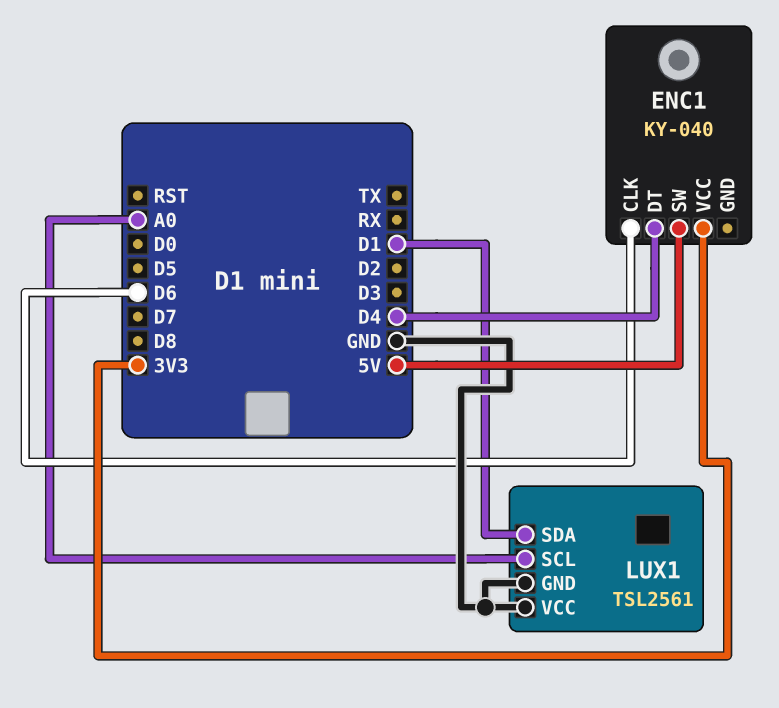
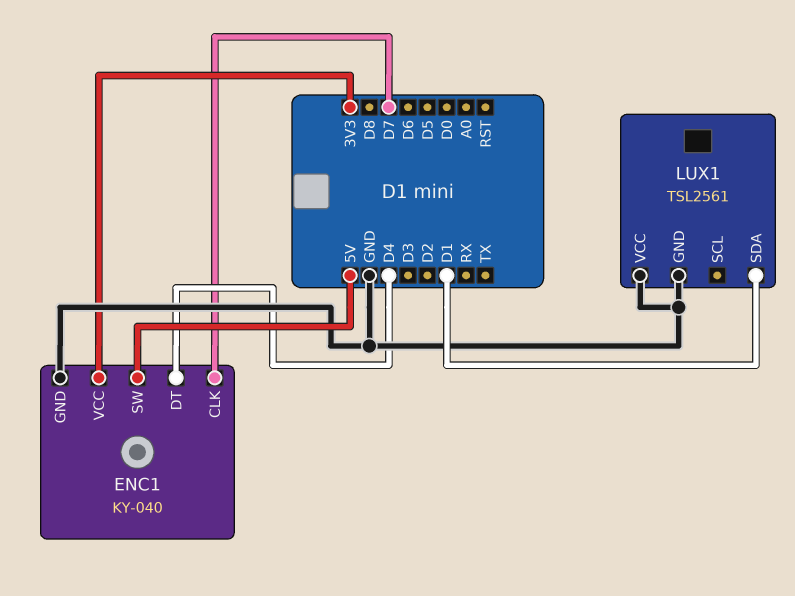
ENC1 pin CLK: D6 -> D7
ENC1 pin GND: none -> GND
LUX1 pin SCL: A0 -> none

